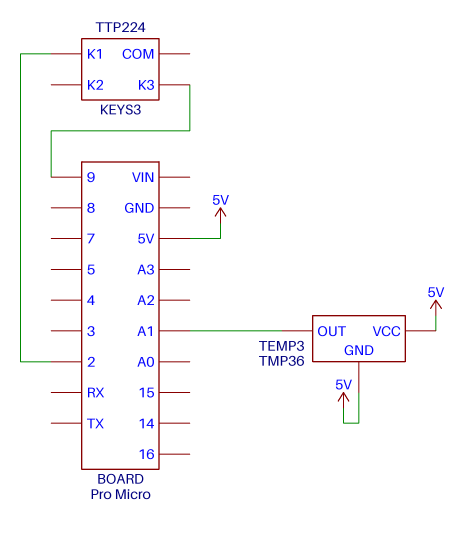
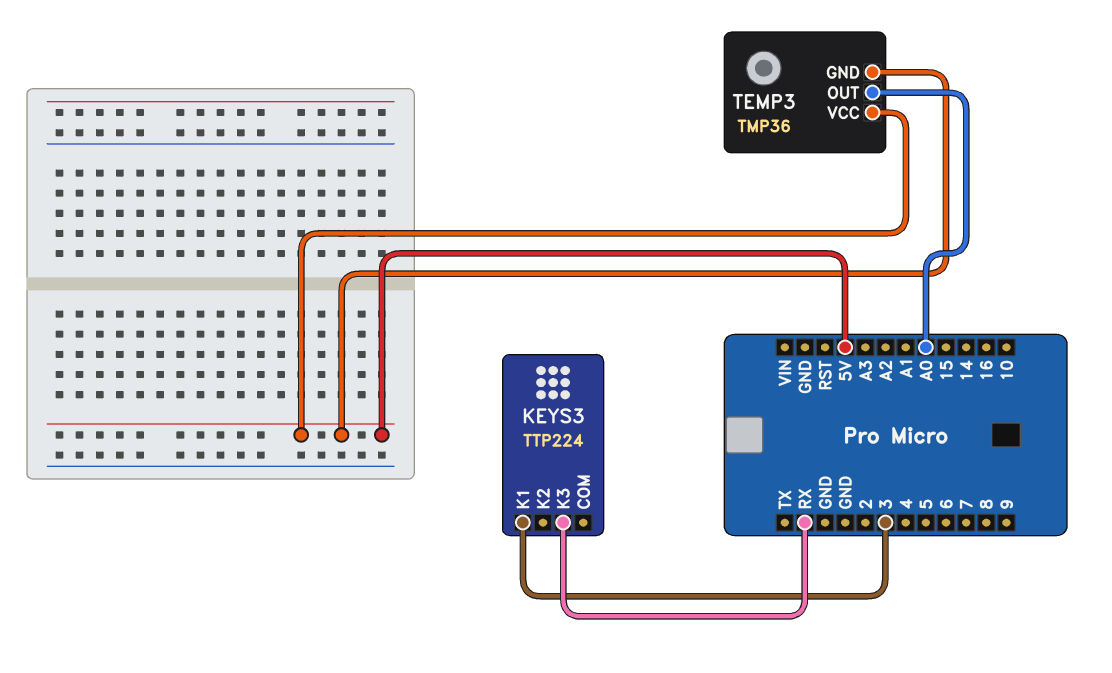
KEYS3 pin K1: 2 -> 3
KEYS3 pin K3: 9 -> RX
TEMP3 pin OUT: A1 -> A0

